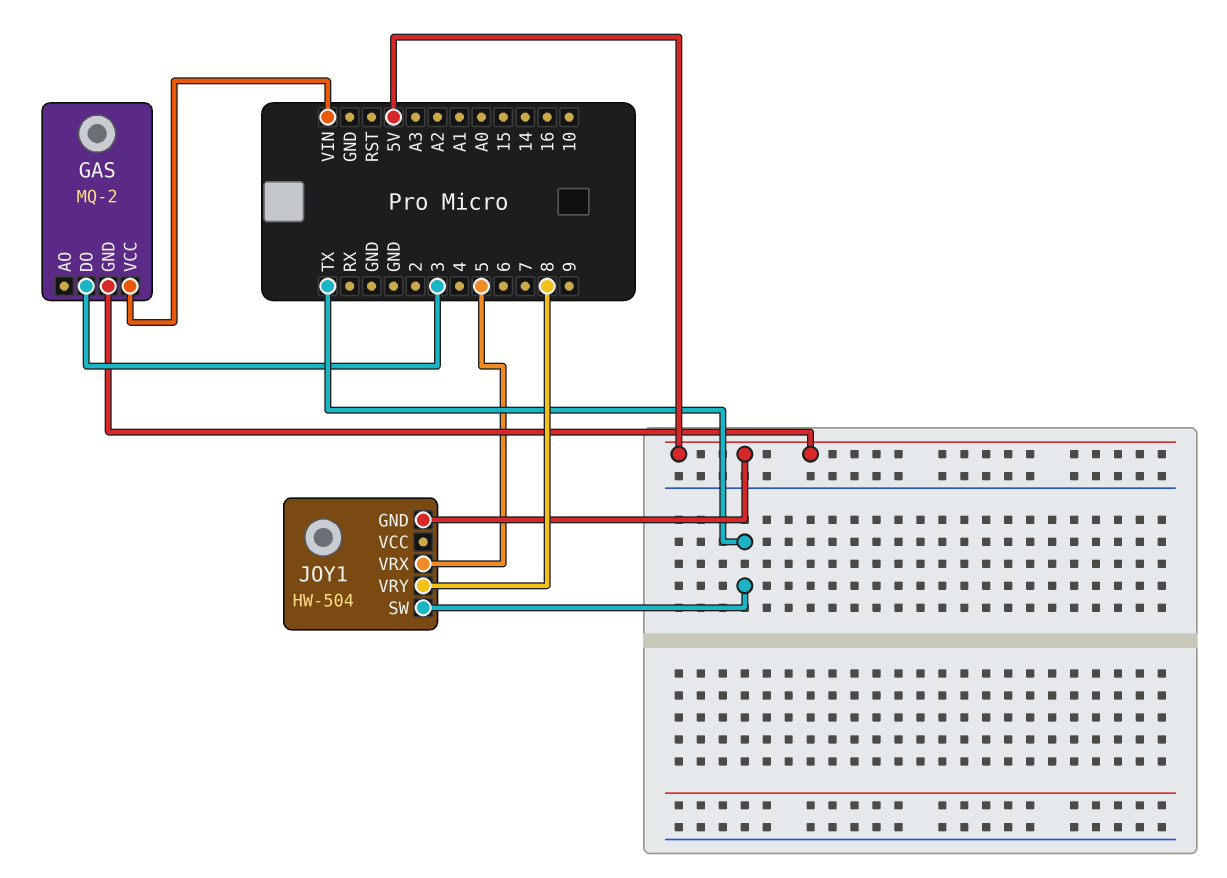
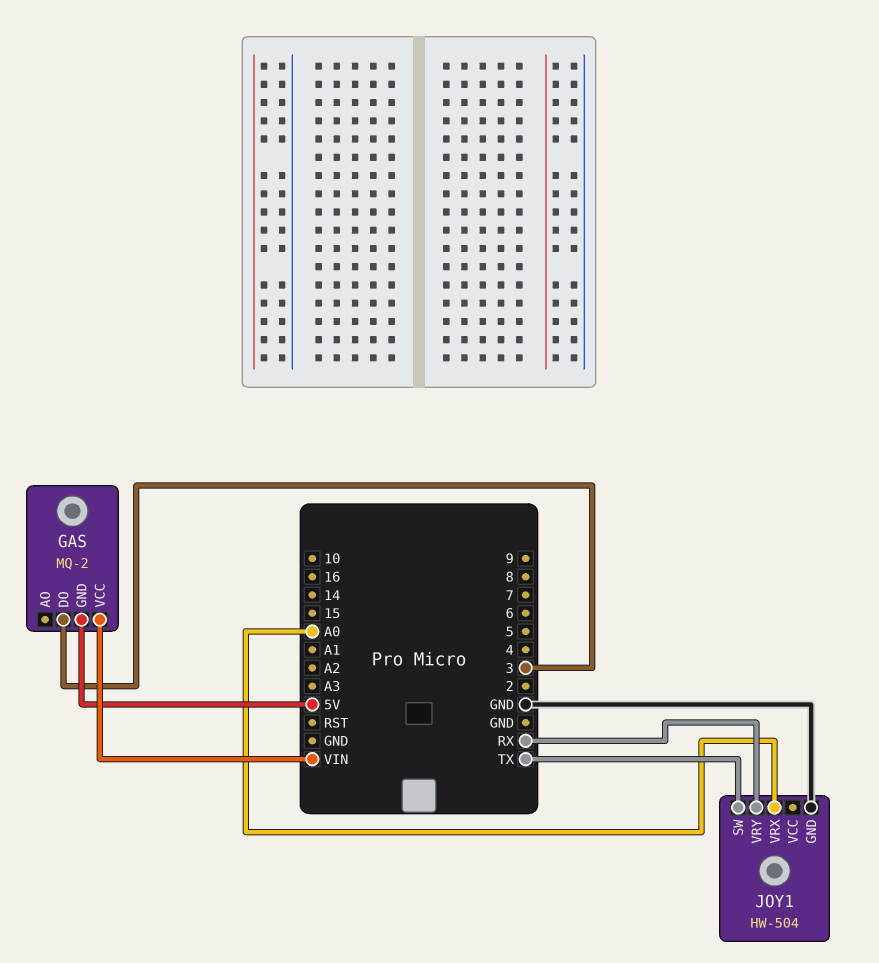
JOY1 pin GND: 5V -> GND
JOY1 pin VRX: 5 -> A0
JOY1 pin VRY: 8 -> RX

